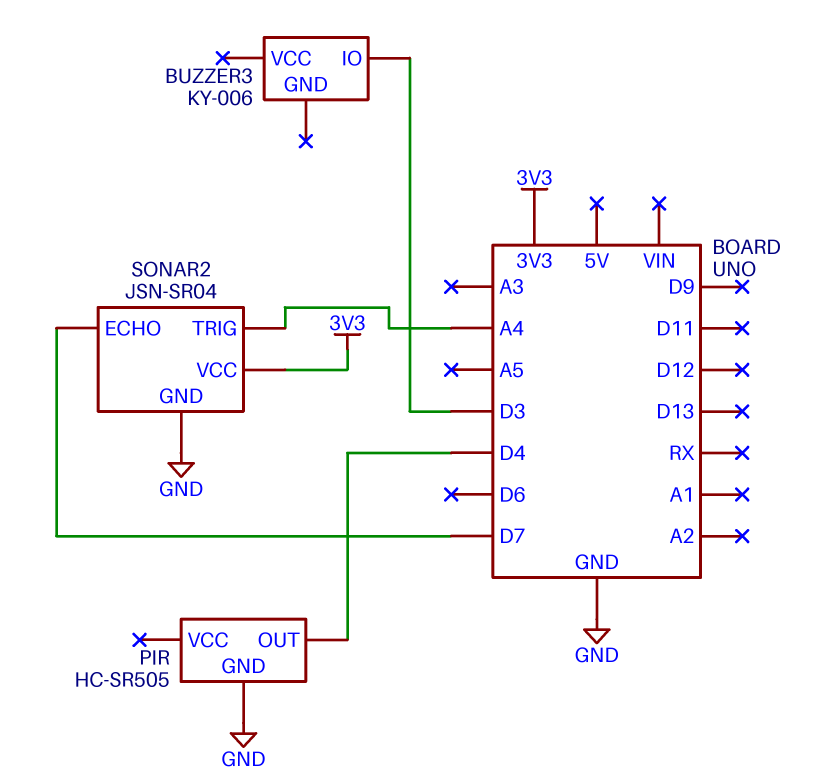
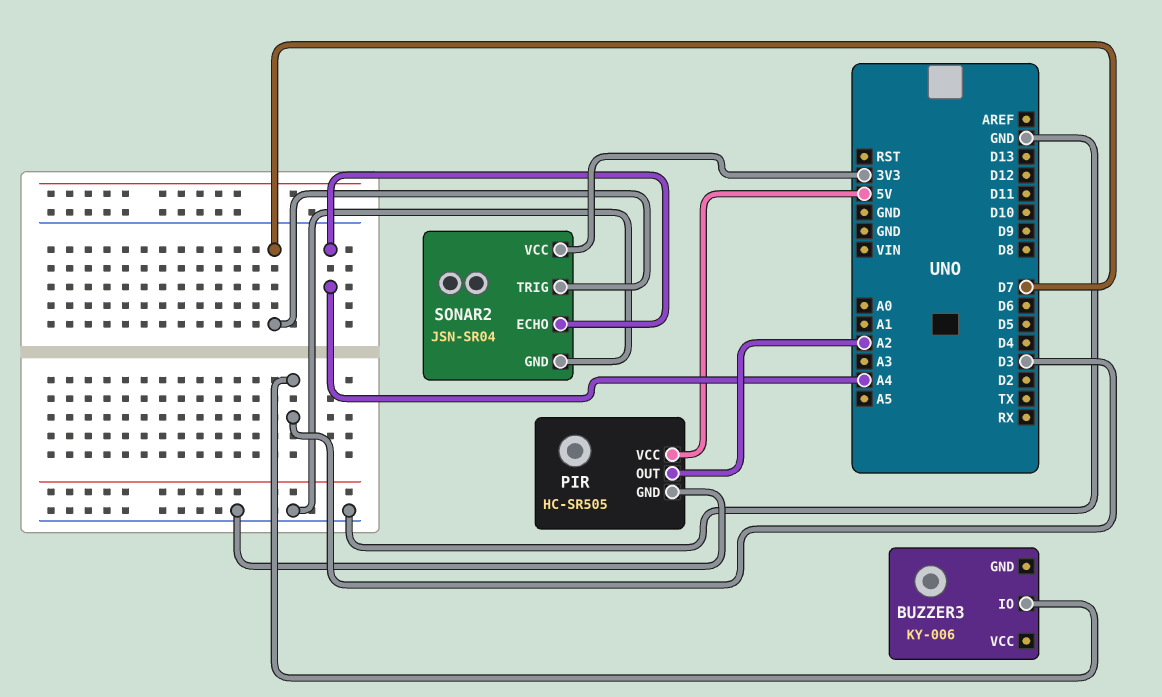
PIR pin OUT: D4 -> A2
PIR pin VCC: none -> 5V
SONAR2 pin ECHO: D7 -> A4
SONAR2 pin TRIG: A4 -> D7

